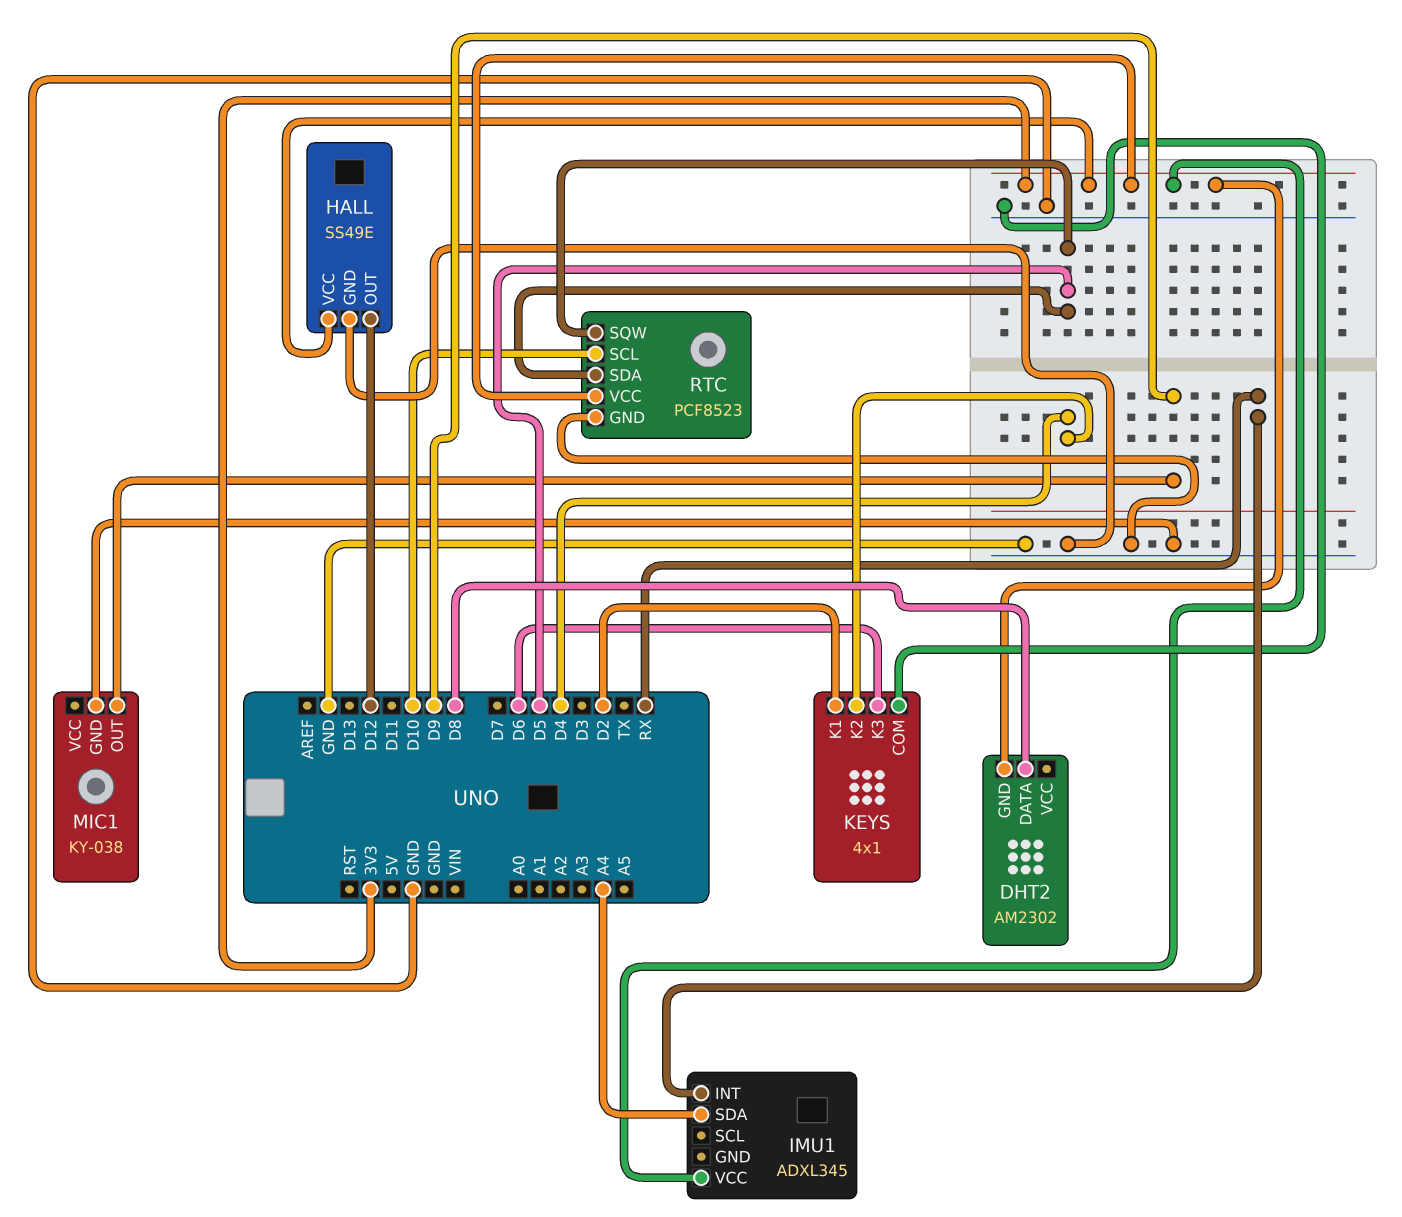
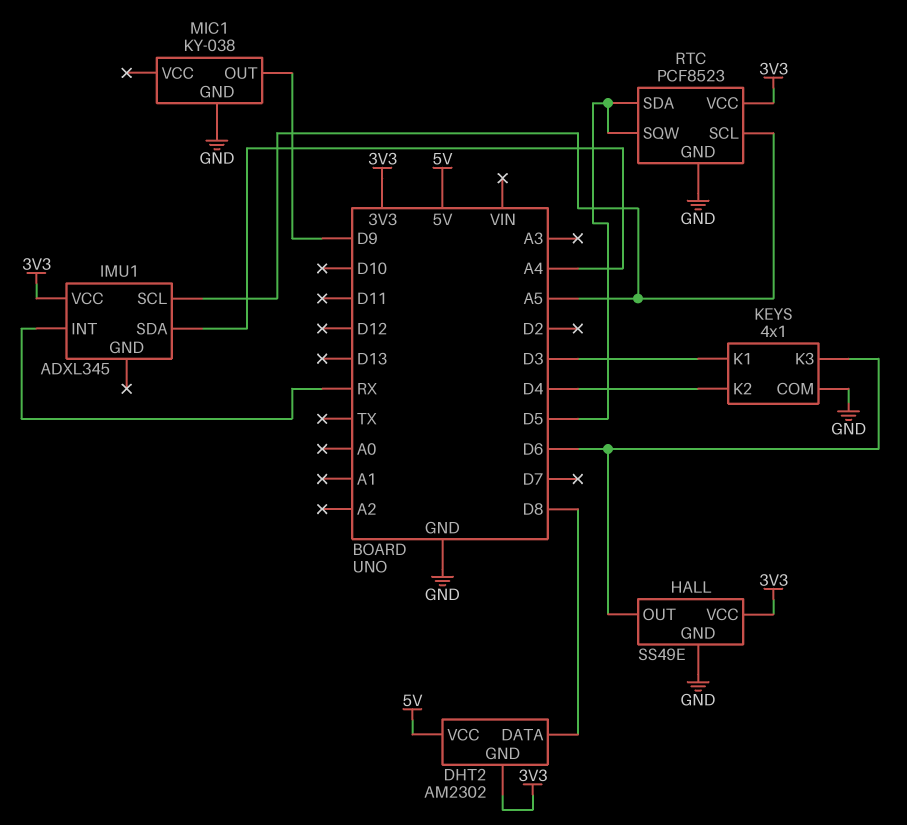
DHT2 pin VCC: none -> 5V
HALL pin OUT: D12 -> D6
IMU1 pin SCL: none -> A5
KEYS pin K1: D2 -> D3
RTC pin SCL: D10 -> A5

